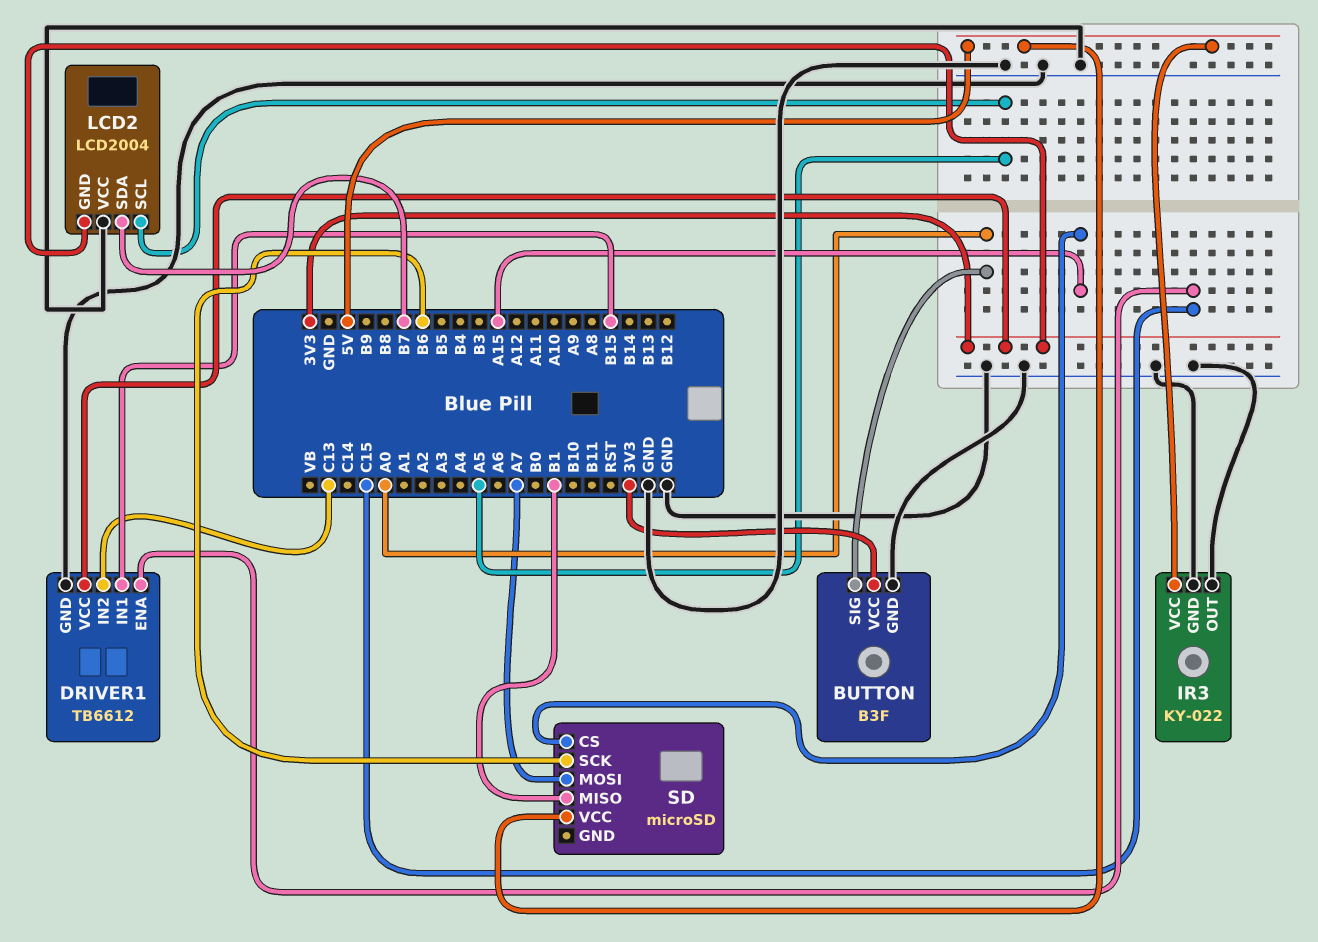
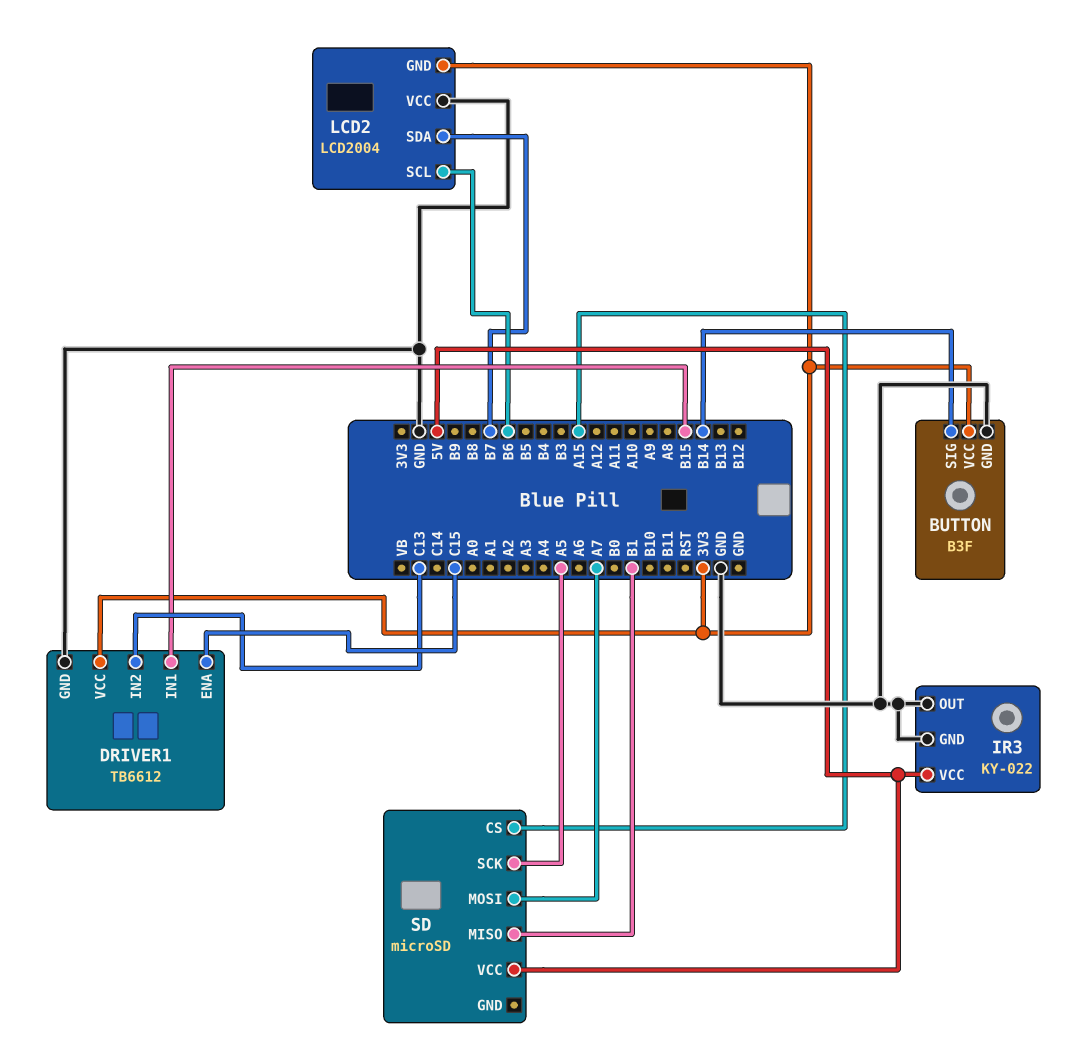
BUTTON pin SIG: A0 -> B14
LCD2 pin SCL: A5 -> B6
SD pin SCK: B6 -> A5

